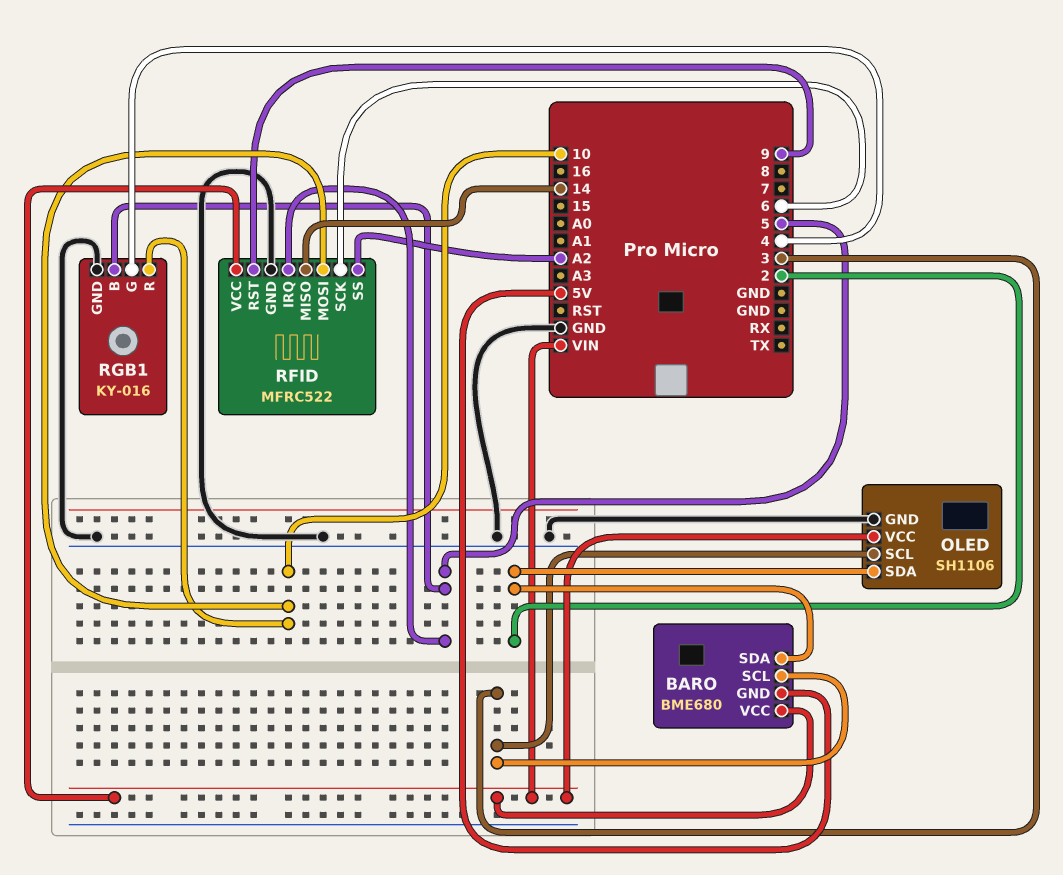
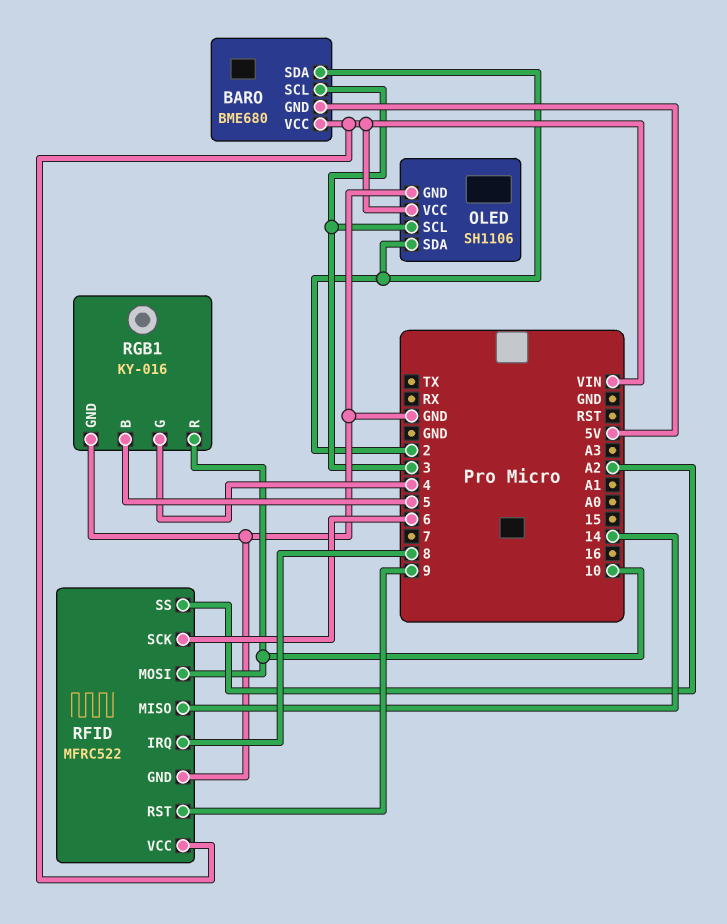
RFID pin IRQ: 5 -> 8

